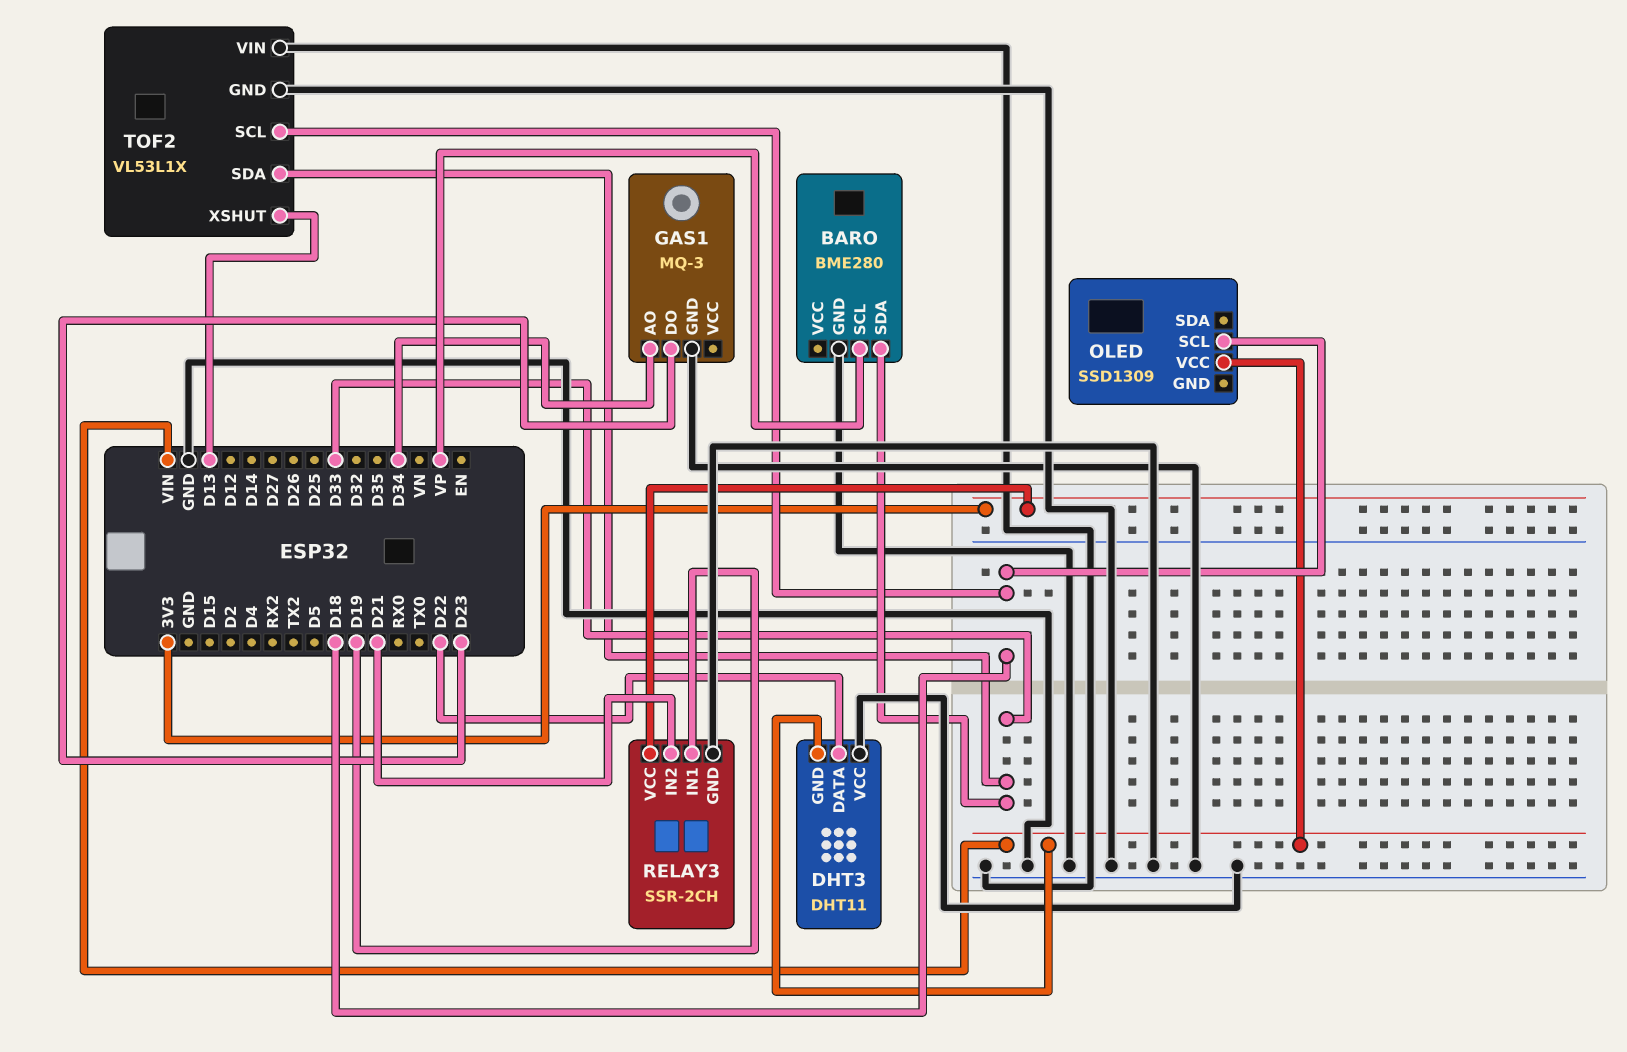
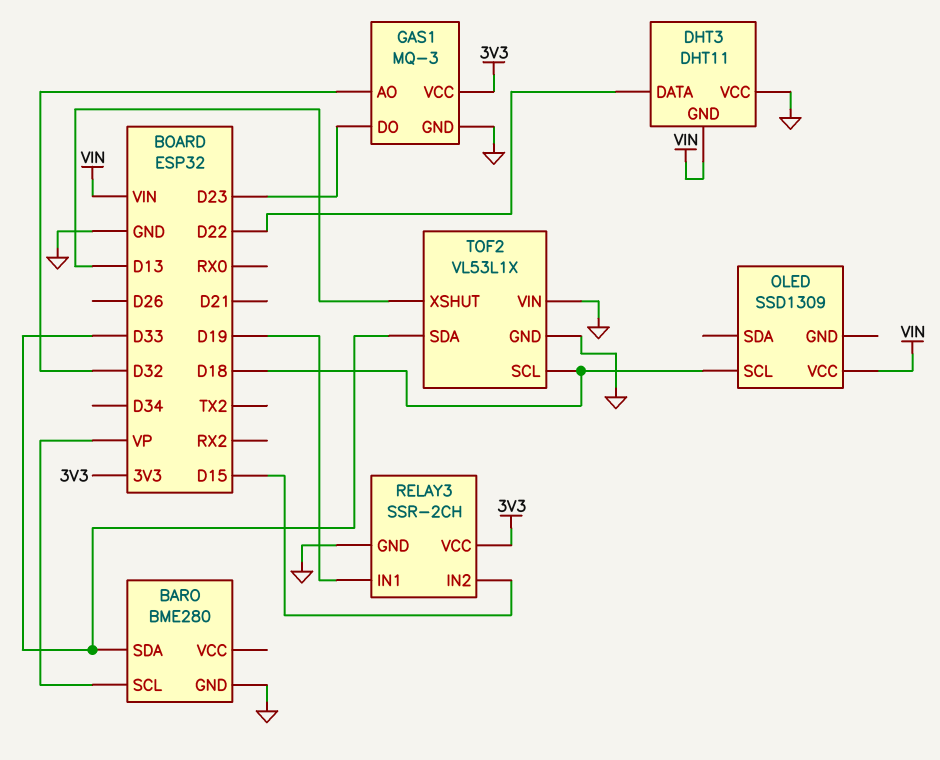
GAS1 pin AO: D34 -> D32
GAS1 pin VCC: none -> 3V3
RELAY3 pin IN2: D21 -> D15

